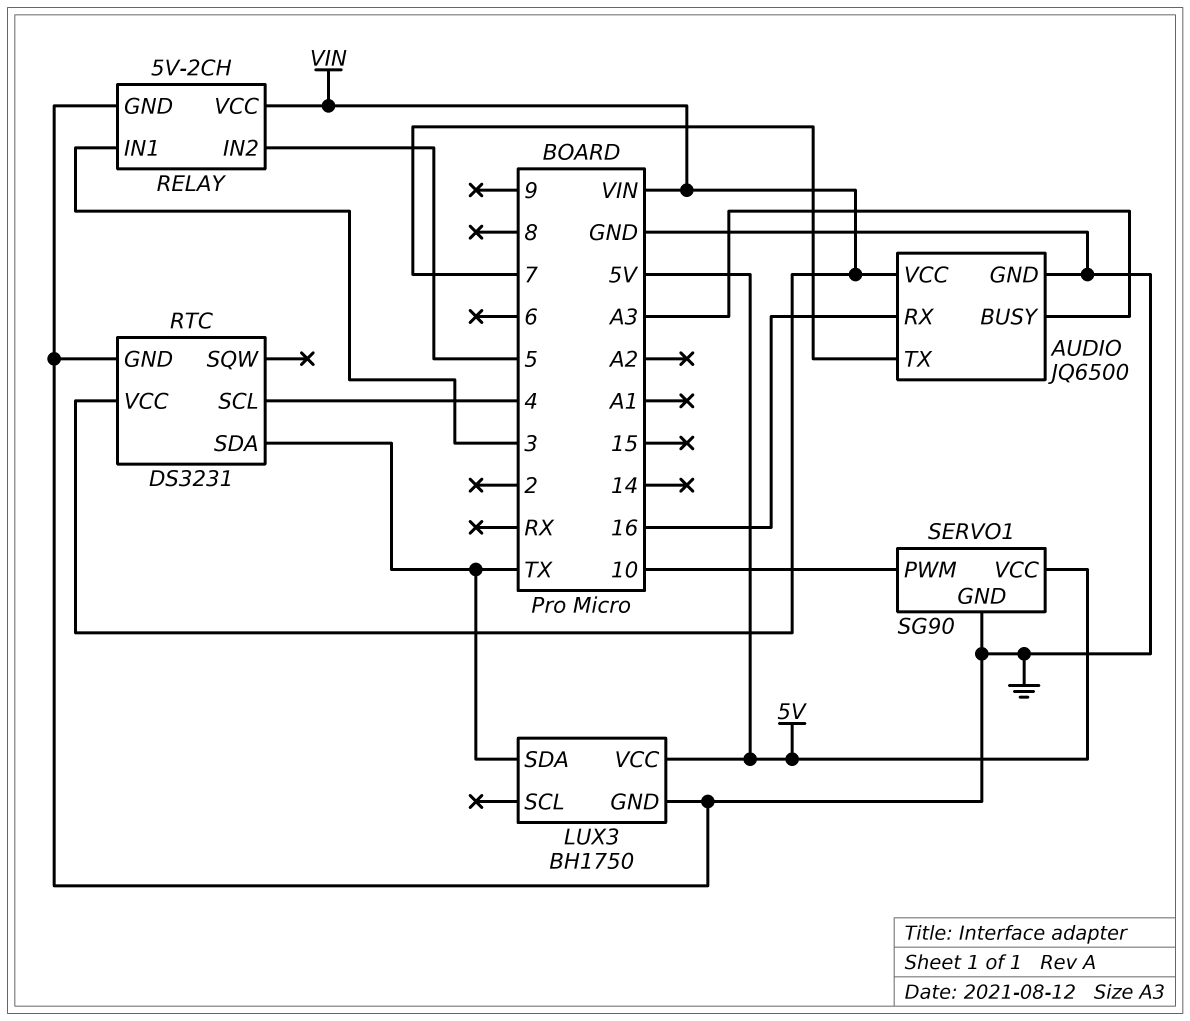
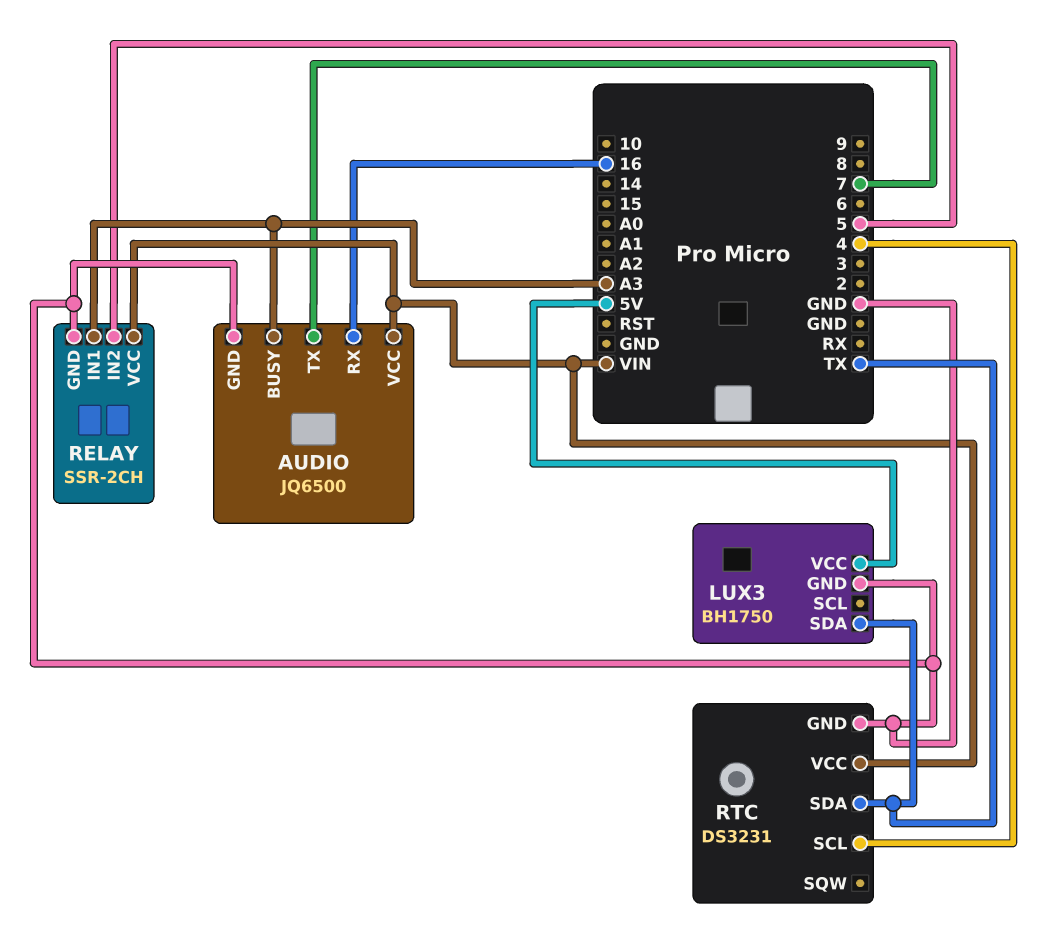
RELAY: 5V-2CH -> SSR-2CH
RELAY pin IN1: 3 -> A3
SERVO1: SG90 -> none
SERVO1 pin GND: GND -> none
SERVO1 pin PWM: 10 -> none
SERVO1 pin VCC: 5V -> none

